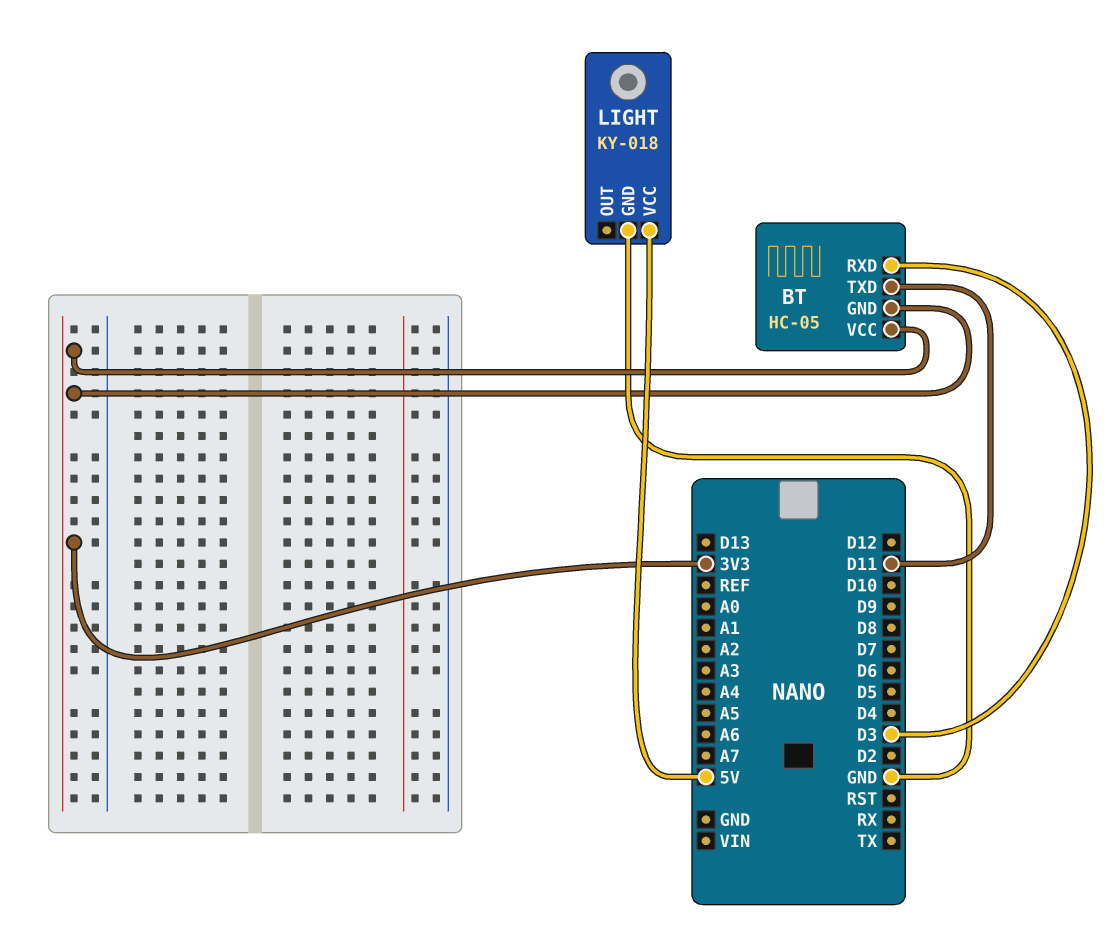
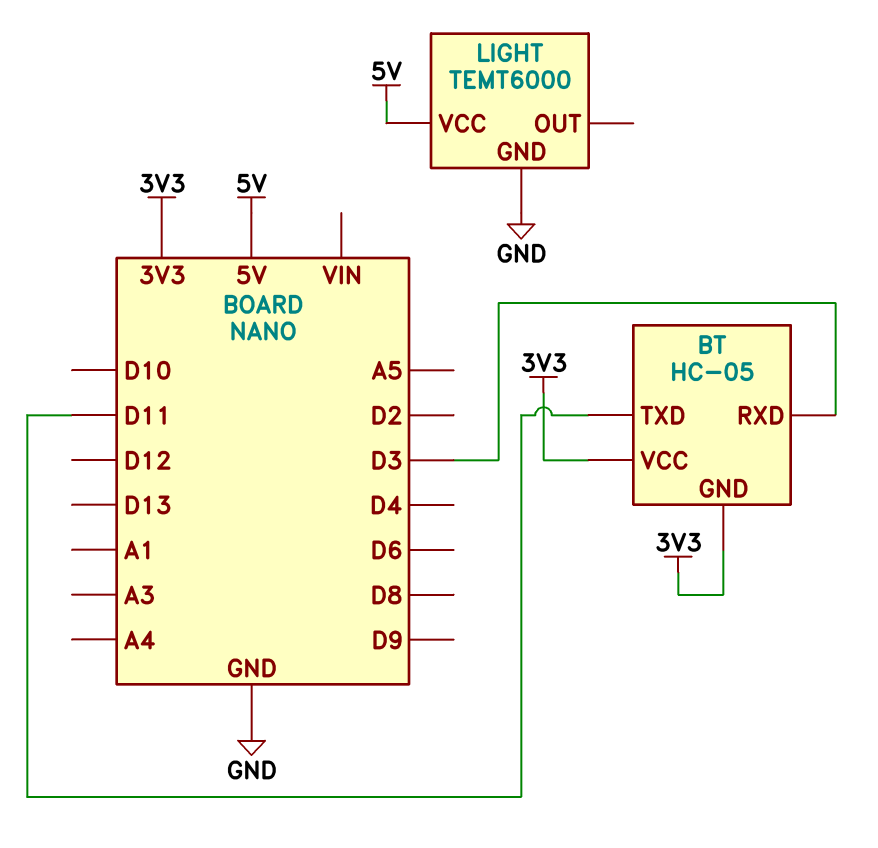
LIGHT: KY-018 -> TEMT6000

